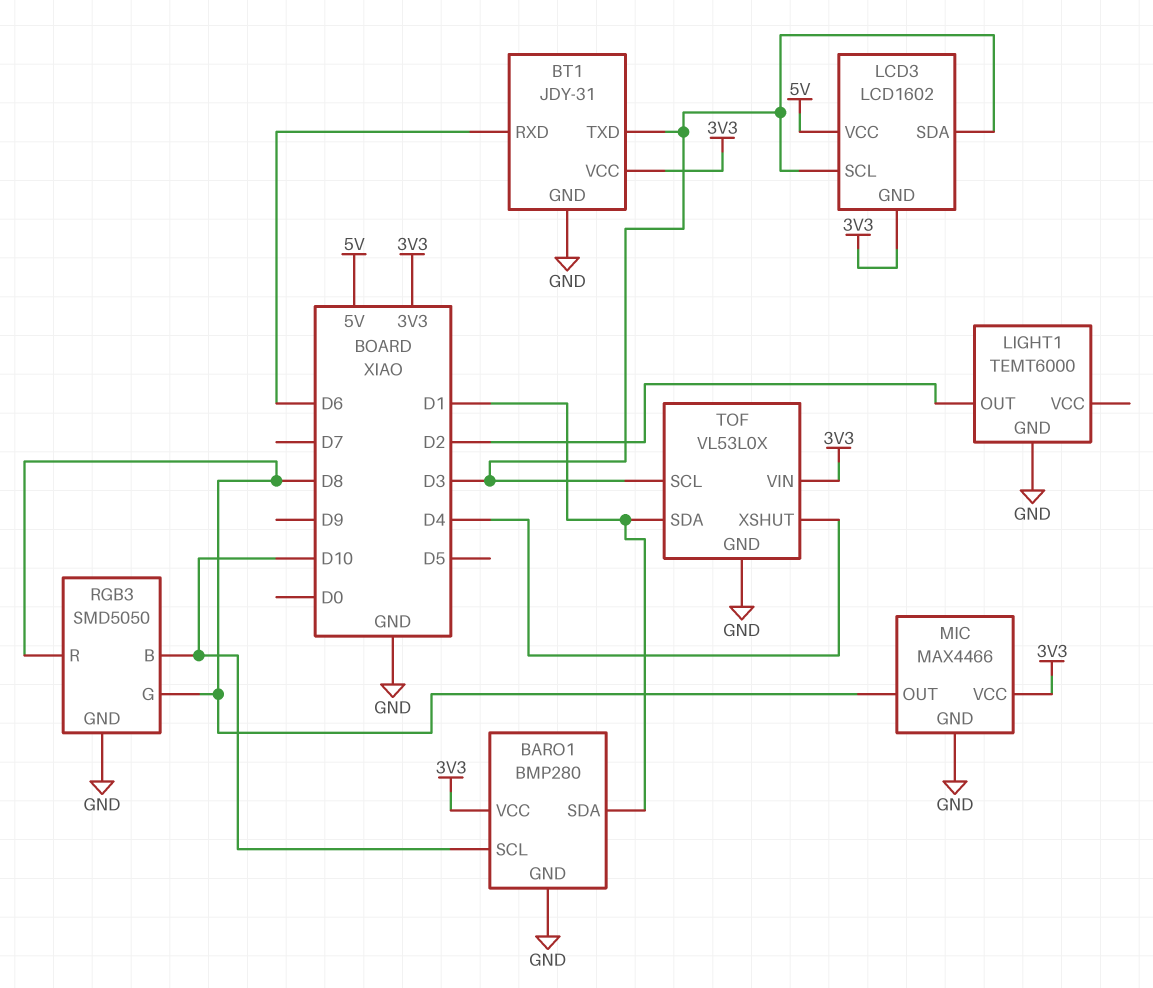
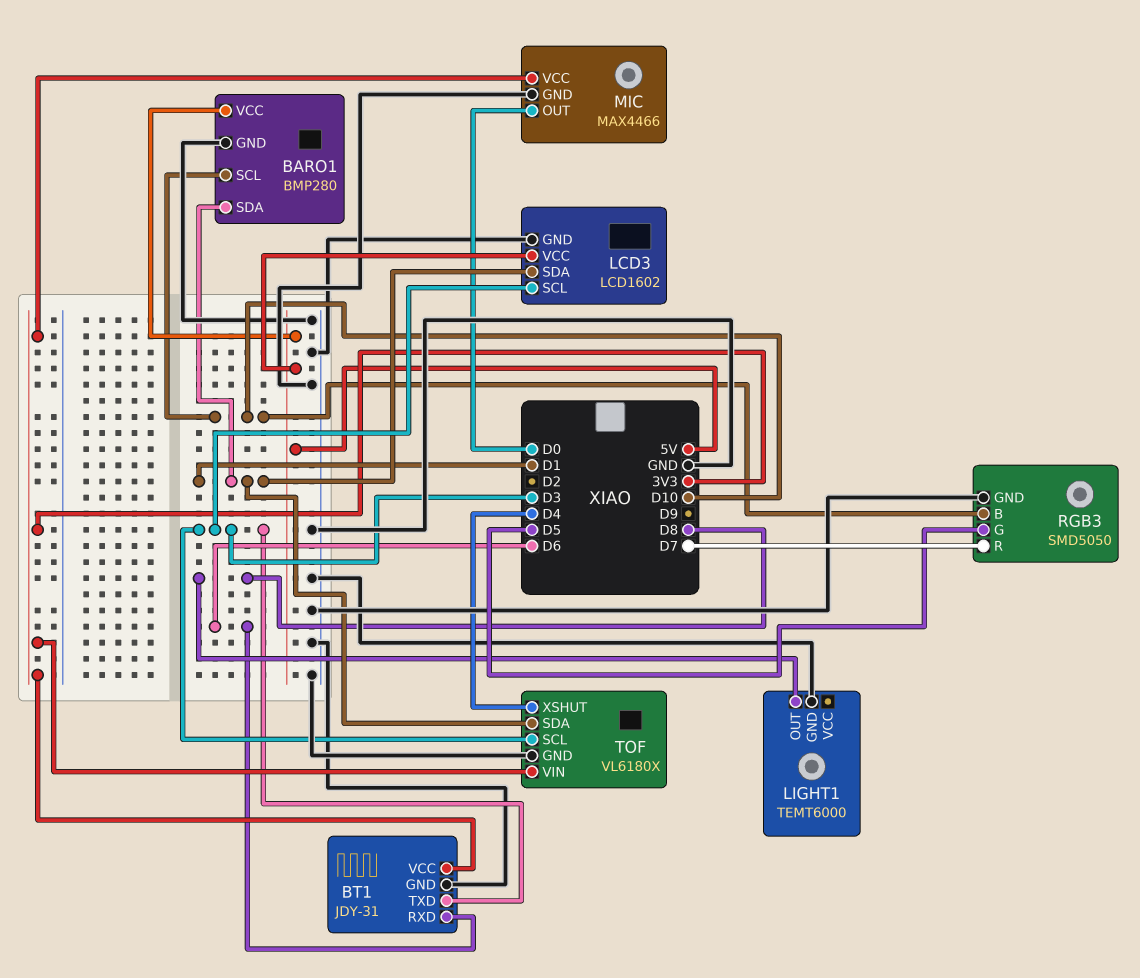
BARO1 pin VCC: 3V3 -> 5V
LCD3 pin GND: 3V3 -> GND
LCD3 pin SDA: D3 -> D1
LIGHT1 pin OUT: D2 -> D8
MIC pin OUT: D8 -> D0
RGB3 pin G: D8 -> D5
RGB3 pin R: D8 -> D7
TOF: VL53L0X -> VL6180X

